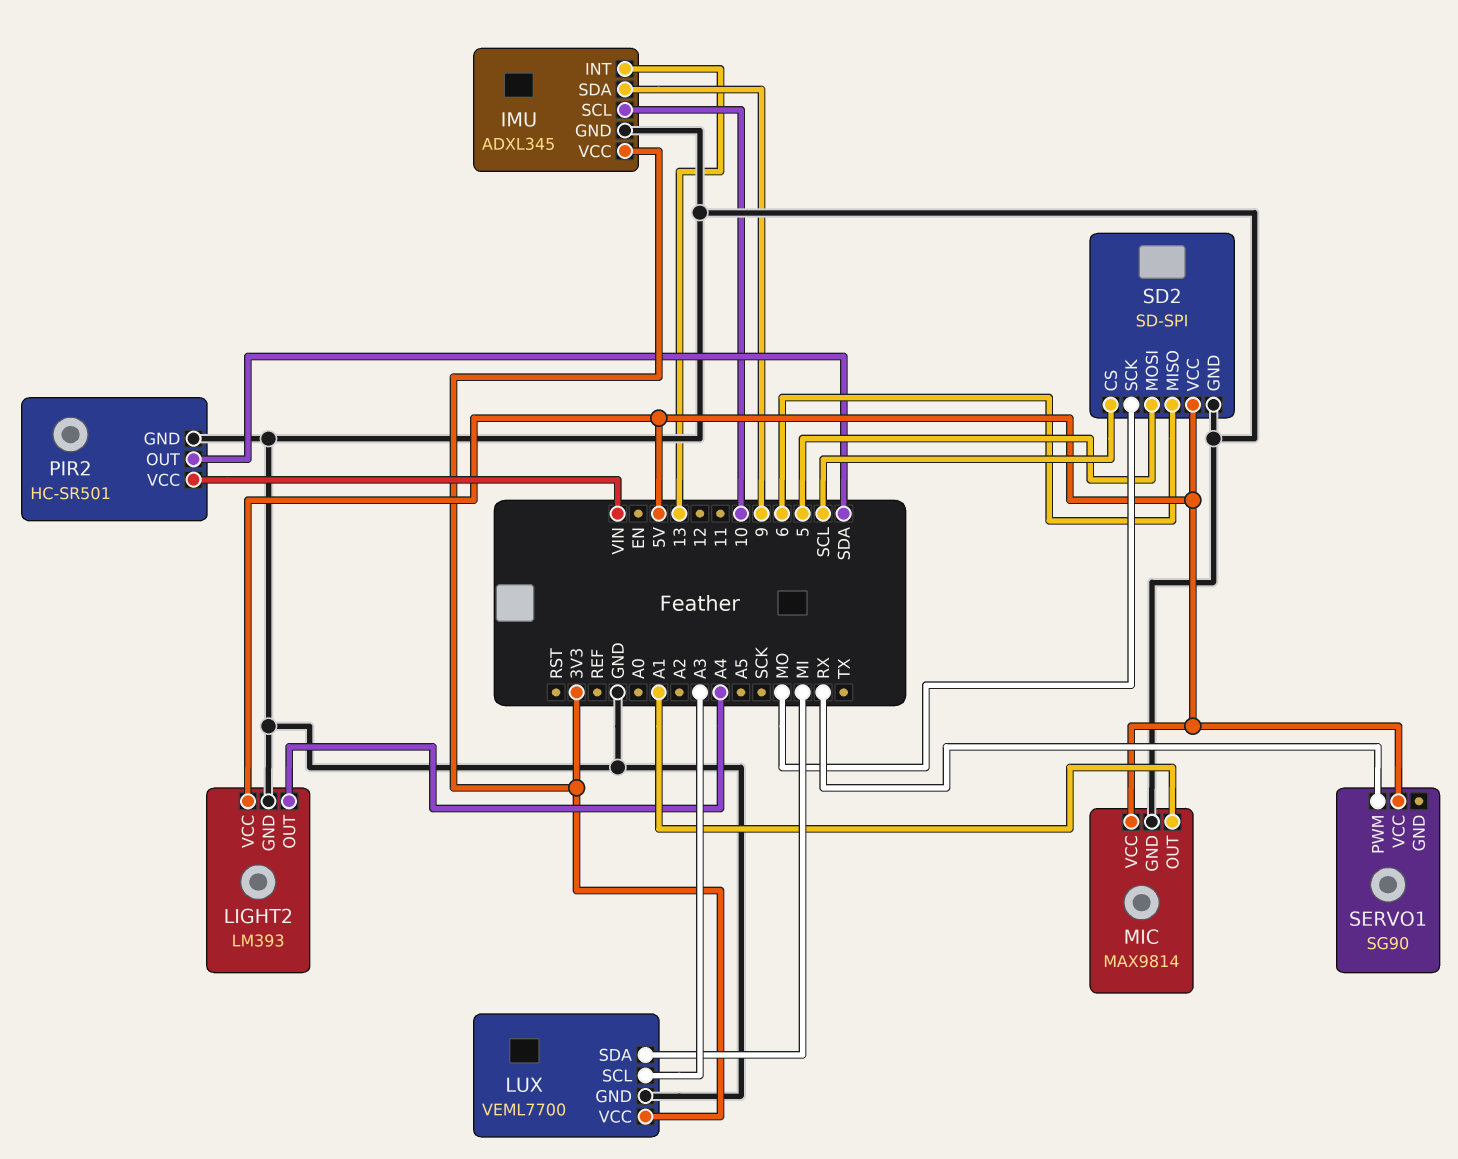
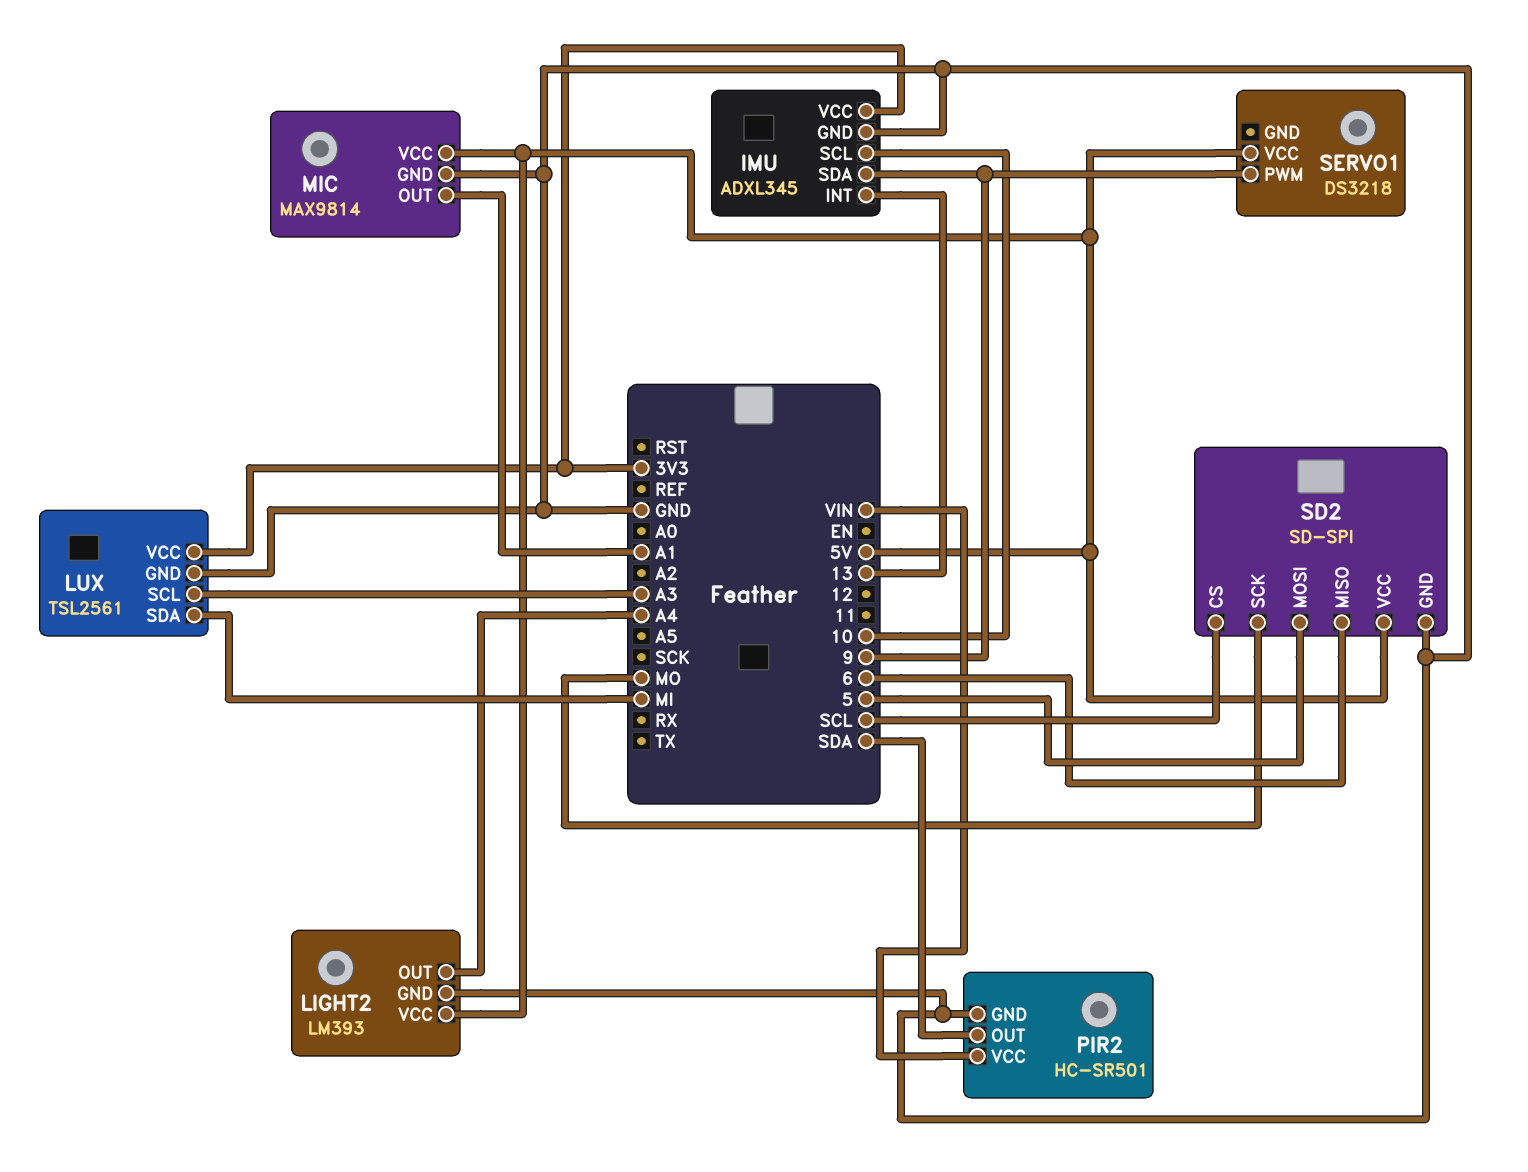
LUX: VEML7700 -> TSL2561
SERVO1: SG90 -> DS3218
SERVO1 pin PWM: RX -> 9

